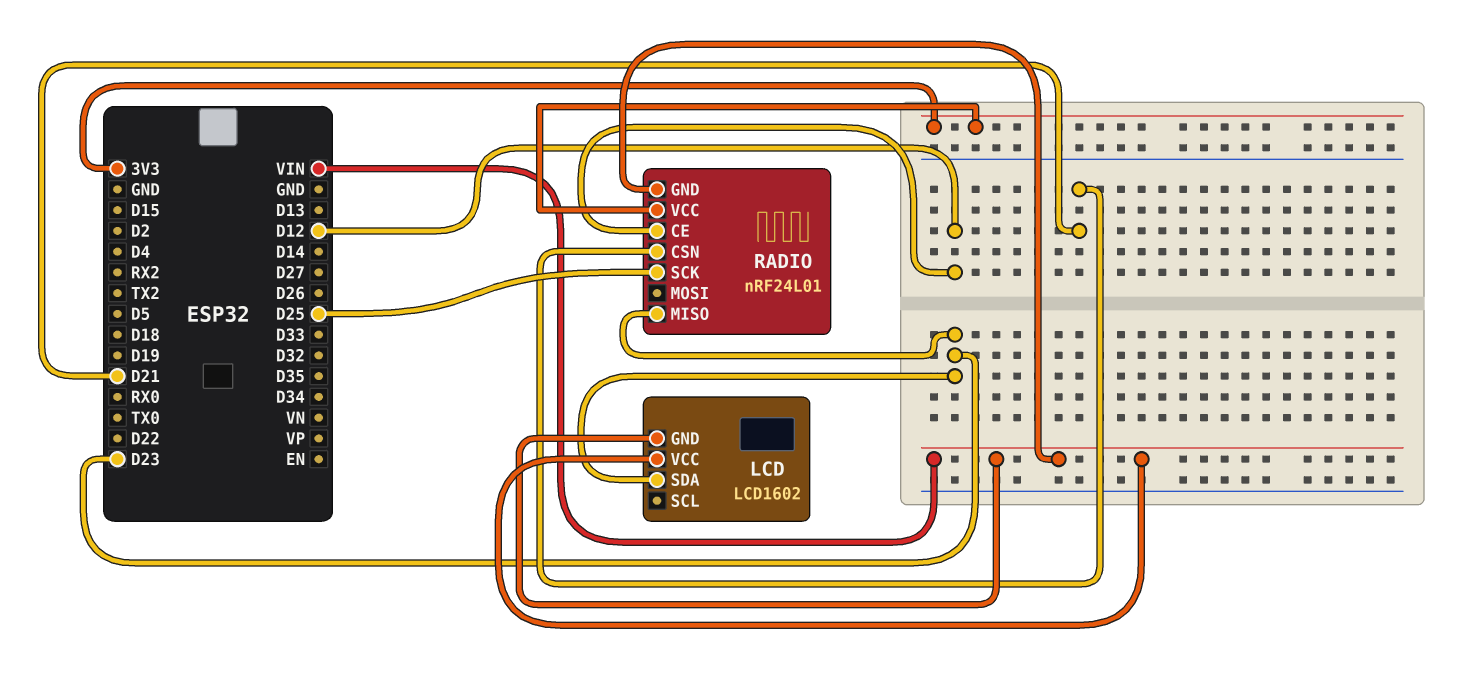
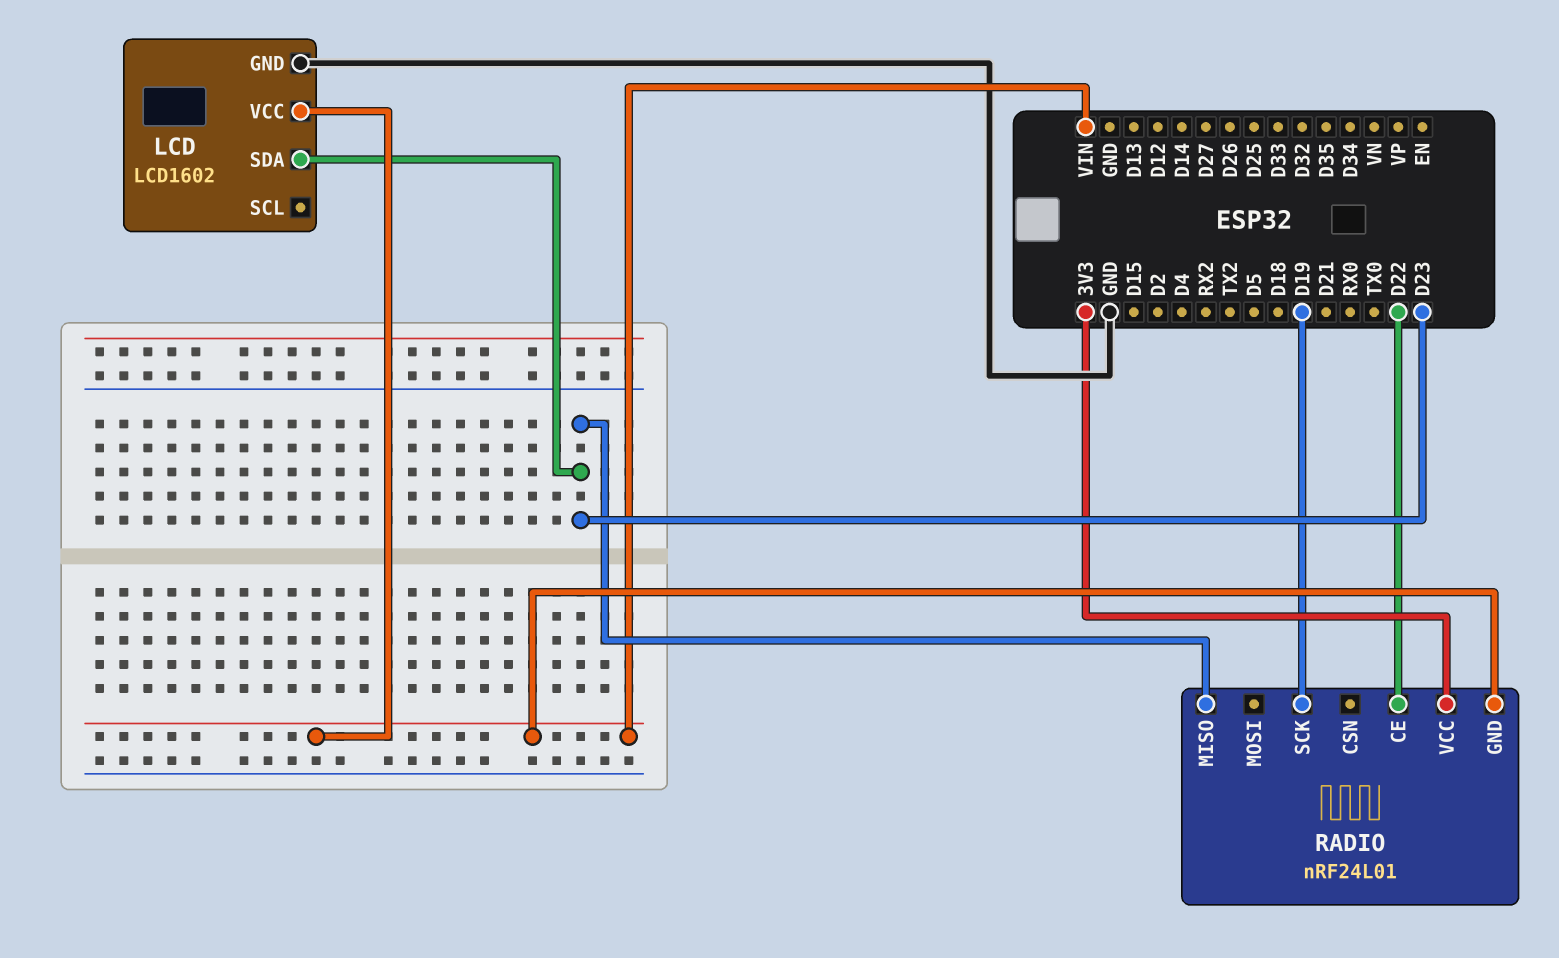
LCD pin GND: VIN -> GND
RADIO pin CE: D12 -> D22
RADIO pin CSN: D21 -> none
RADIO pin SCK: D25 -> D19

